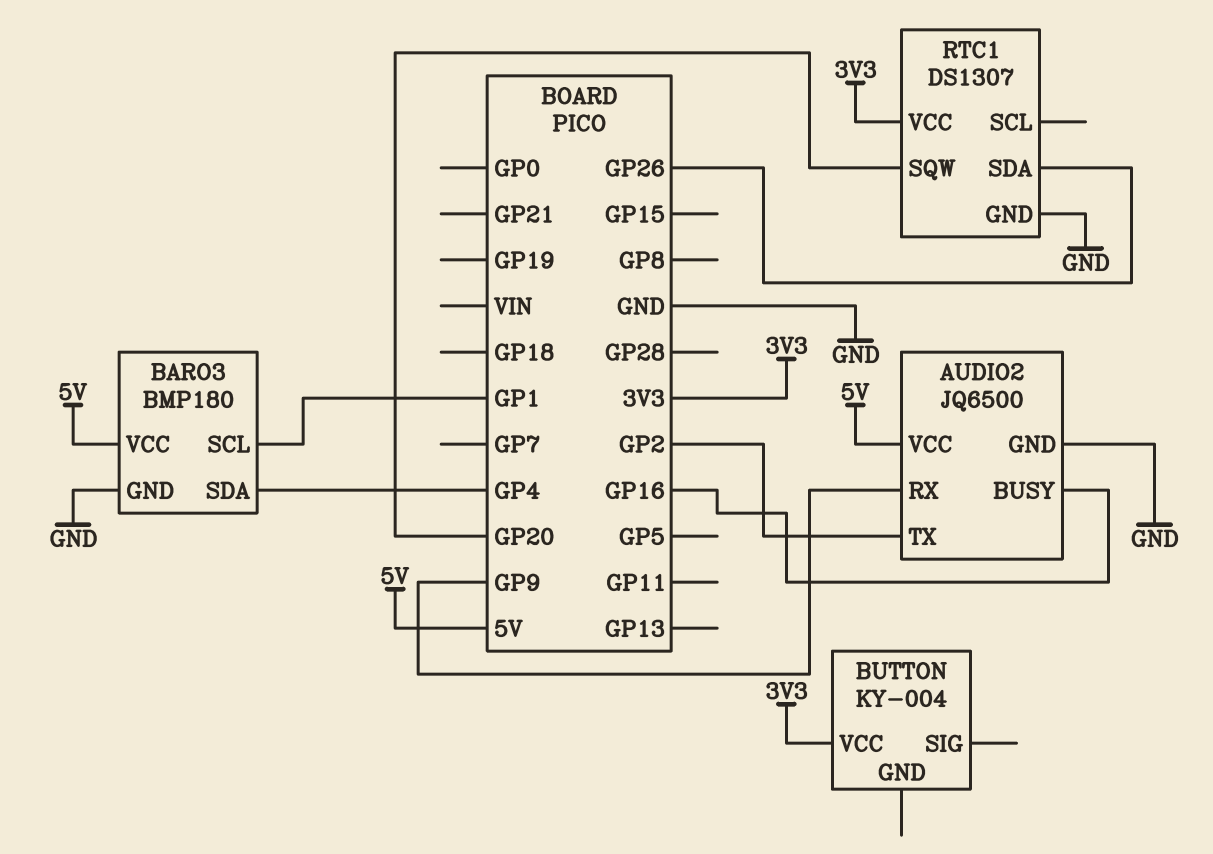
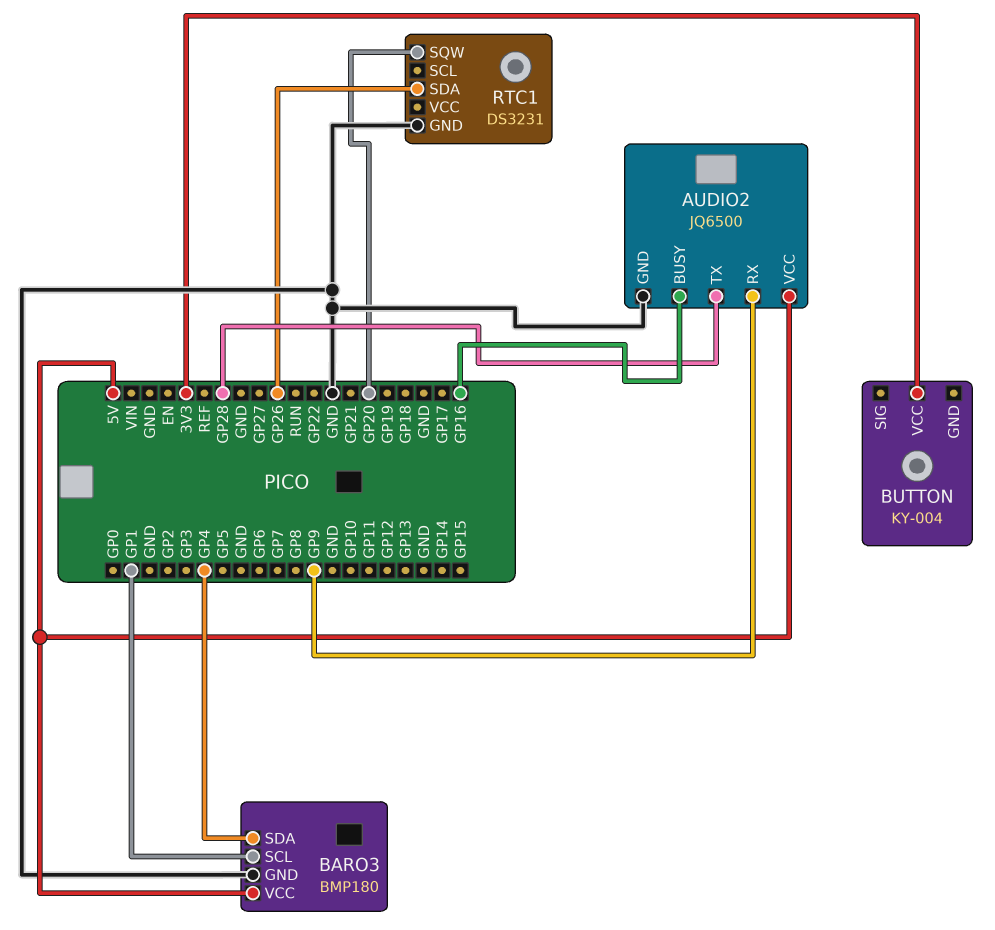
AUDIO2 pin TX: GP2 -> GP28
RTC1: DS1307 -> DS3231
RTC1 pin VCC: 3V3 -> none

